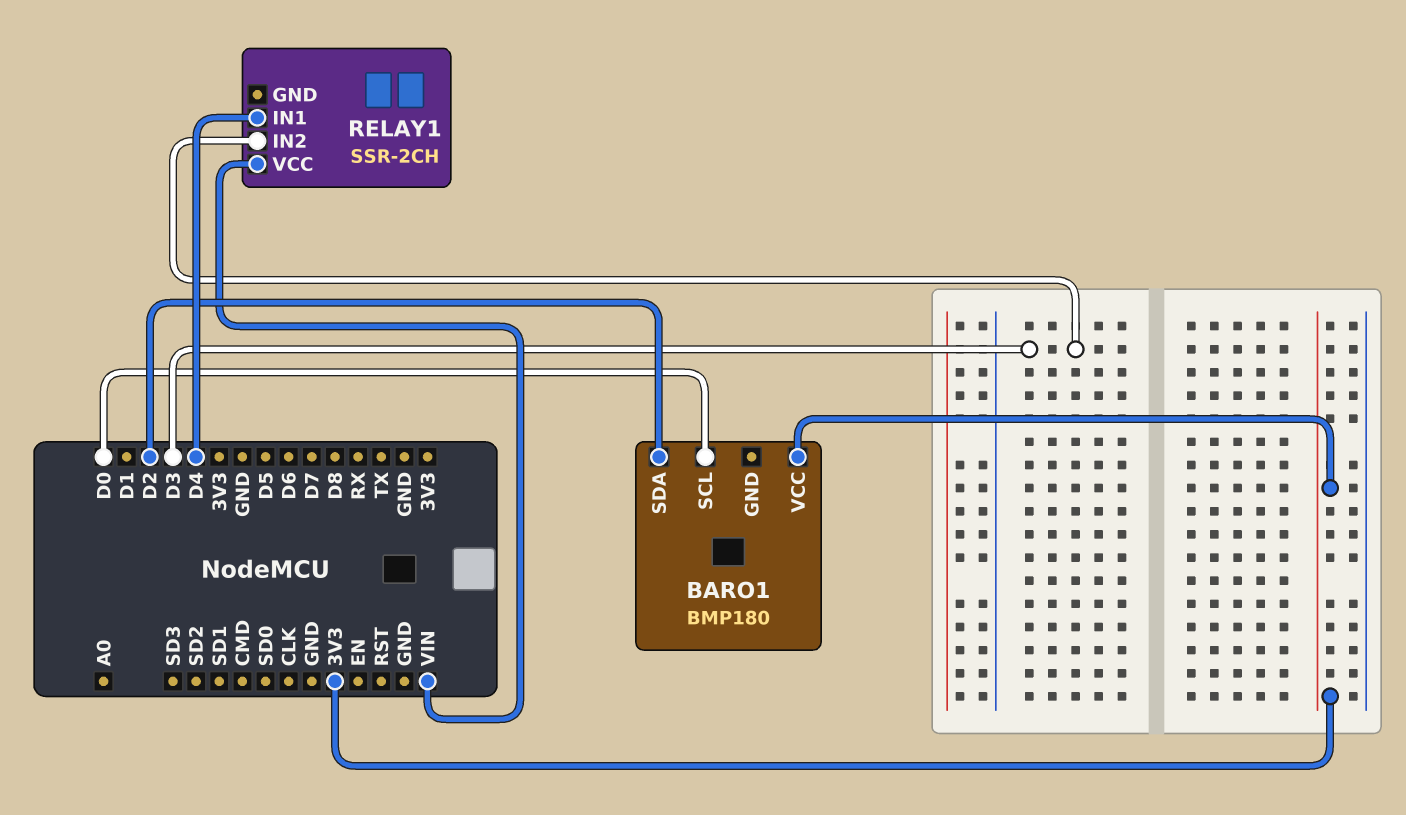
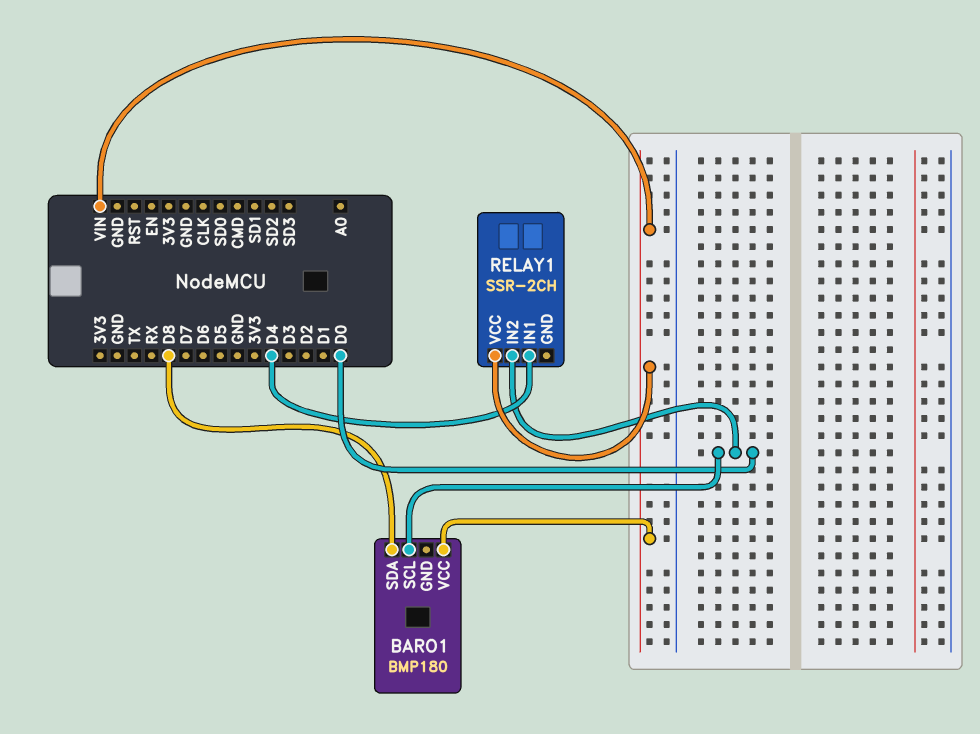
BARO1 pin SDA: D2 -> D8
BARO1 pin VCC: 3V3 -> VIN
RELAY1 pin IN2: D3 -> D0

